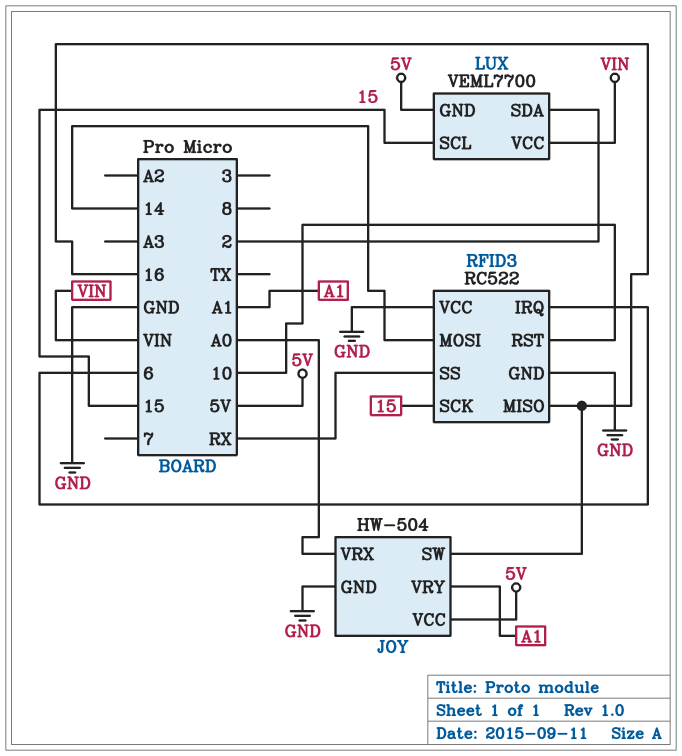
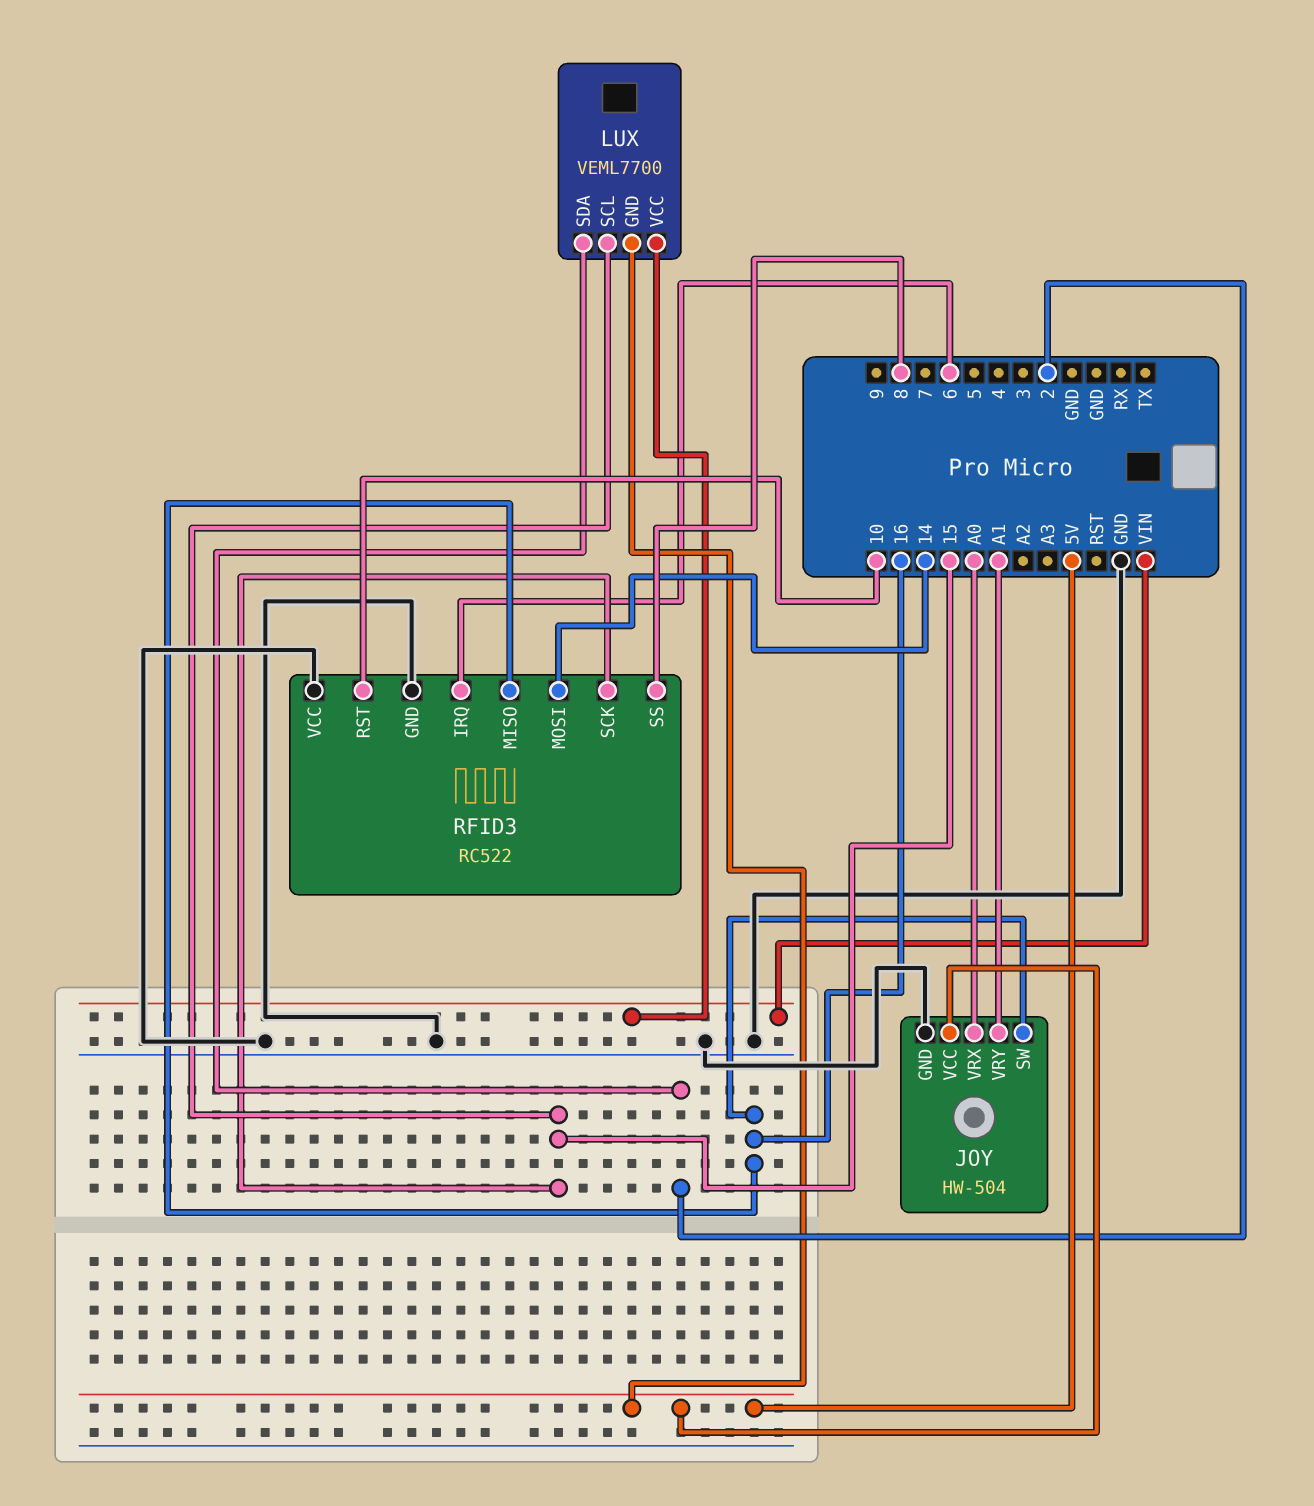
RFID3 pin SS: RX -> 8

